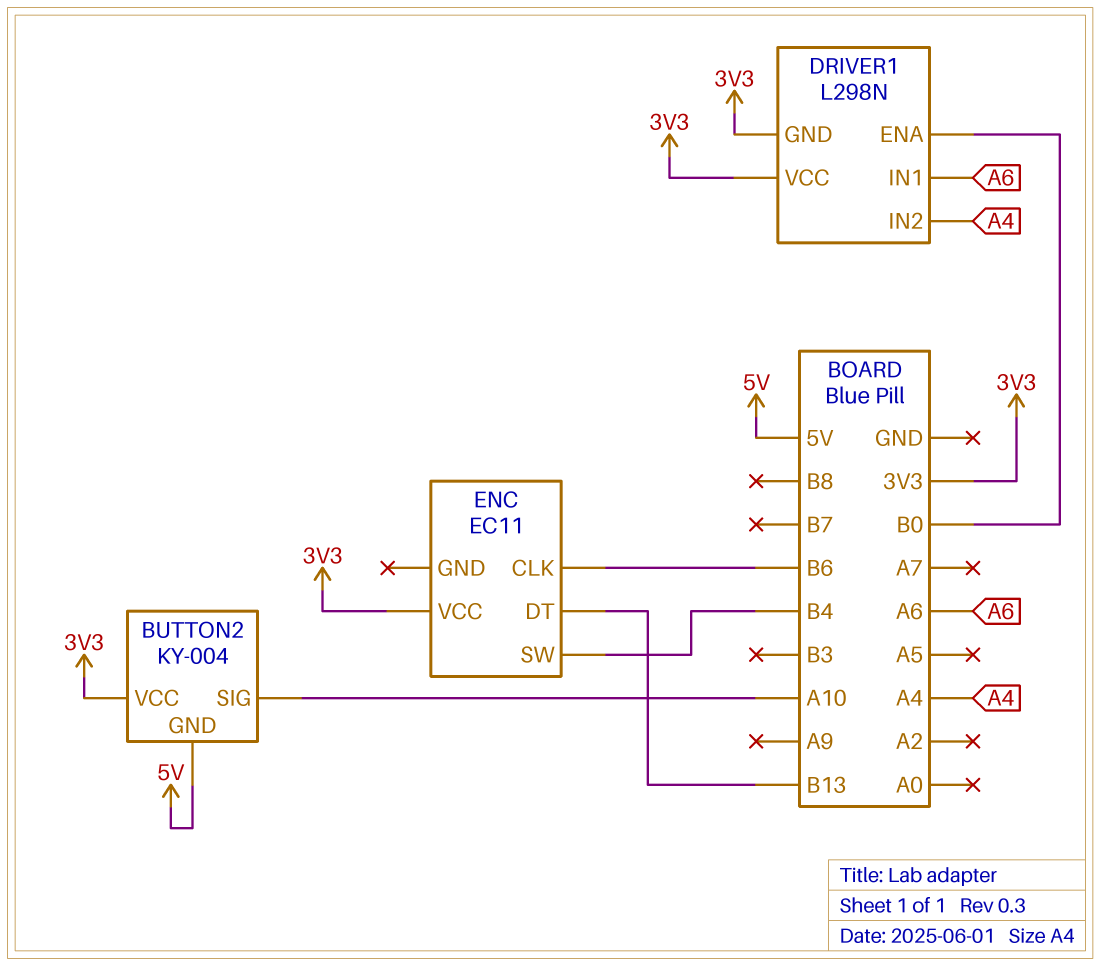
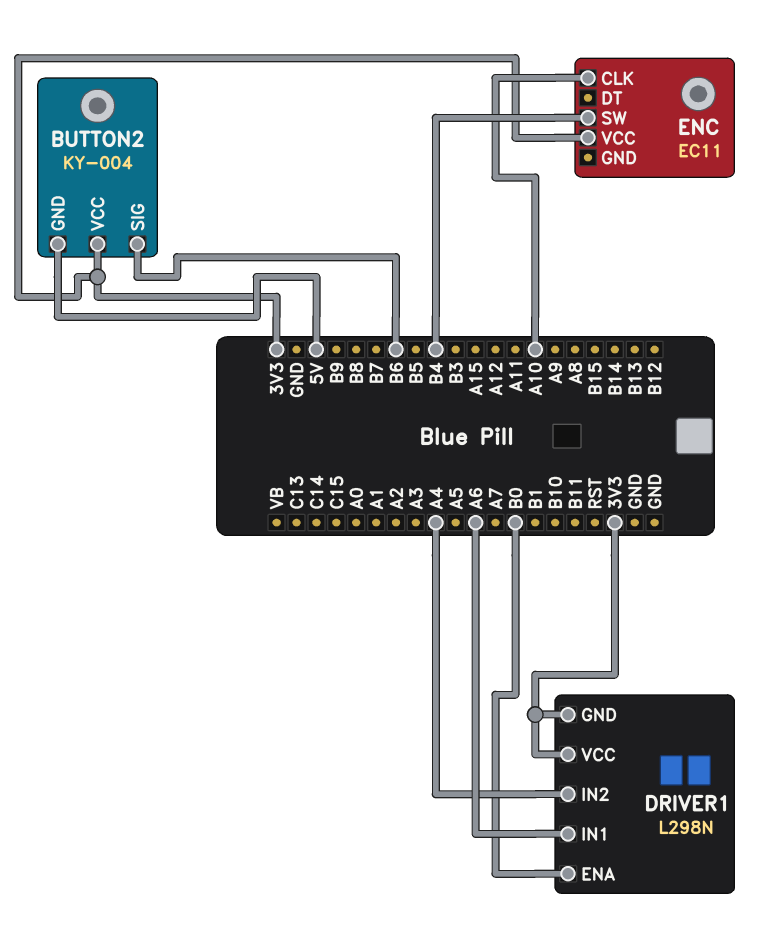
BUTTON2 pin SIG: A10 -> B6
ENC pin CLK: B6 -> A10
ENC pin DT: B13 -> none

